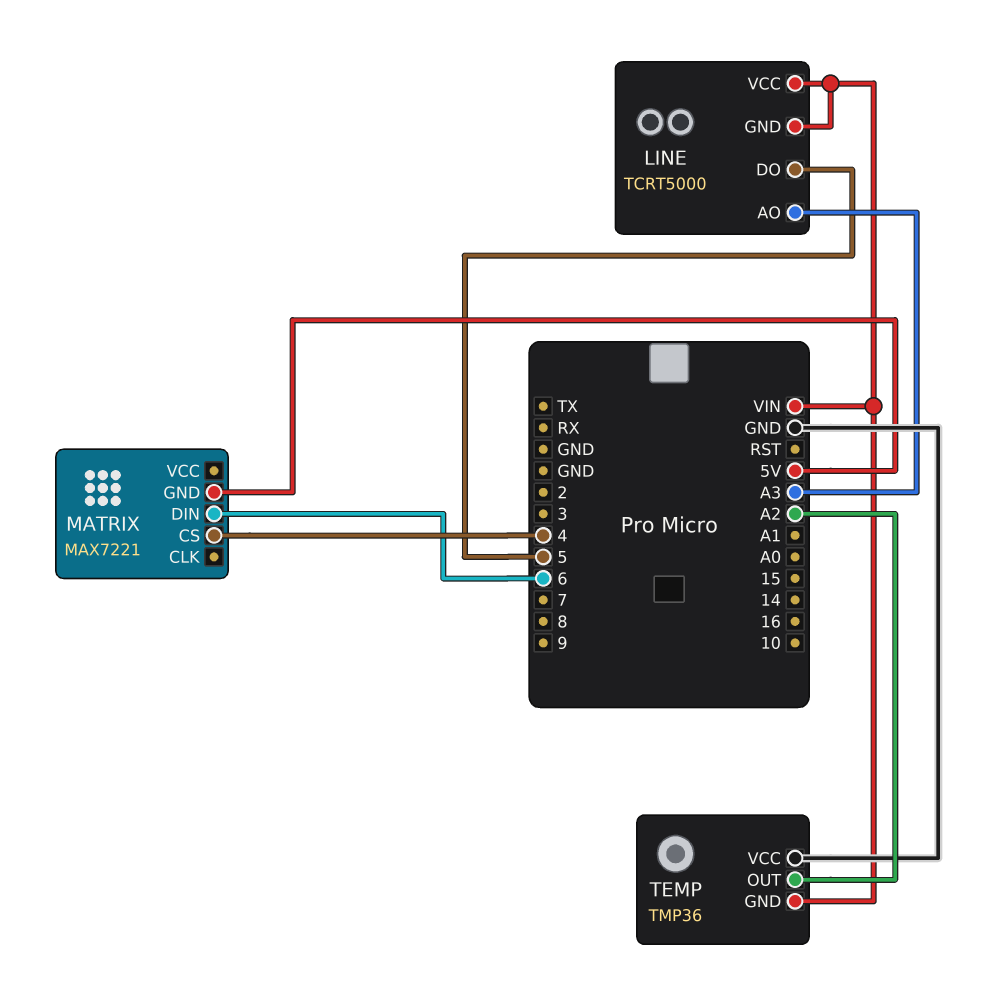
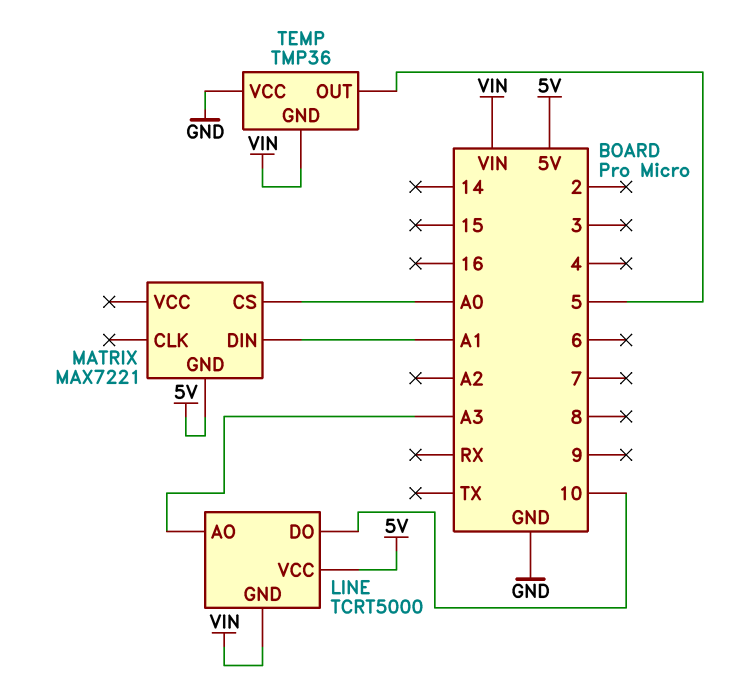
LINE pin DO: 5 -> 10
LINE pin VCC: VIN -> 5V
MATRIX pin CS: 4 -> A0
MATRIX pin DIN: 6 -> A1
TEMP pin OUT: A2 -> 5

